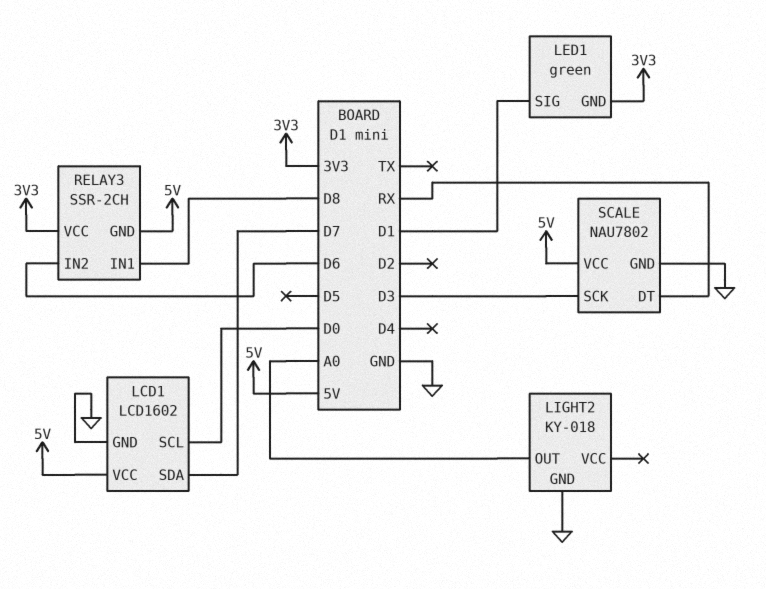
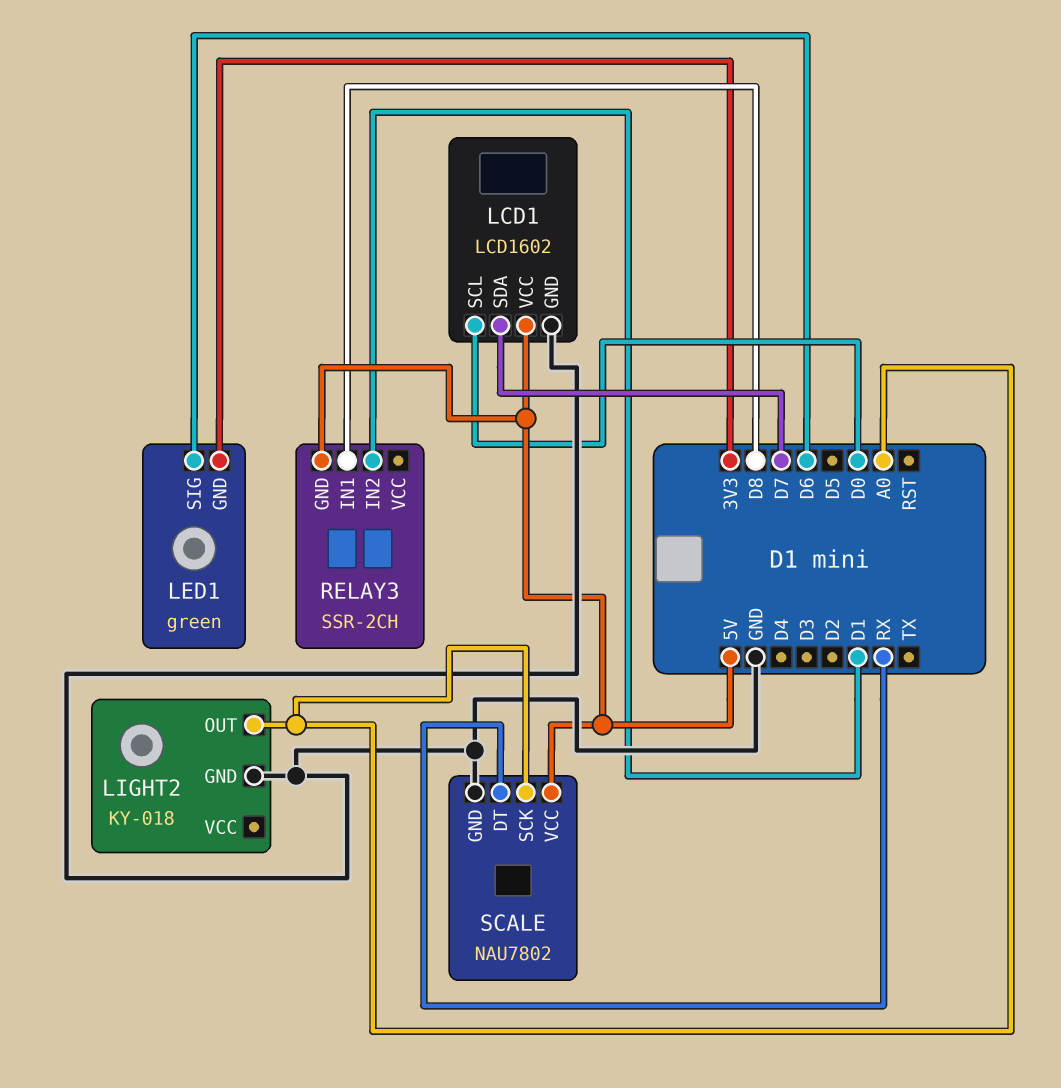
LED1 pin SIG: D1 -> D6
RELAY3 pin IN2: D6 -> D1
RELAY3 pin VCC: 3V3 -> none
SCALE pin SCK: D3 -> A0

